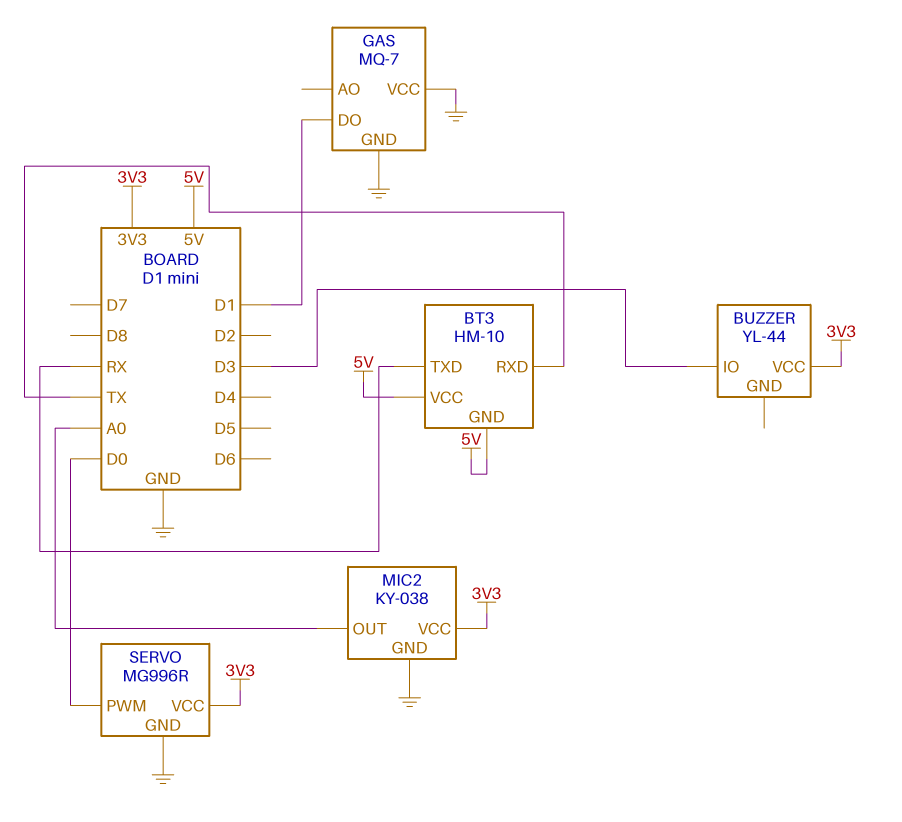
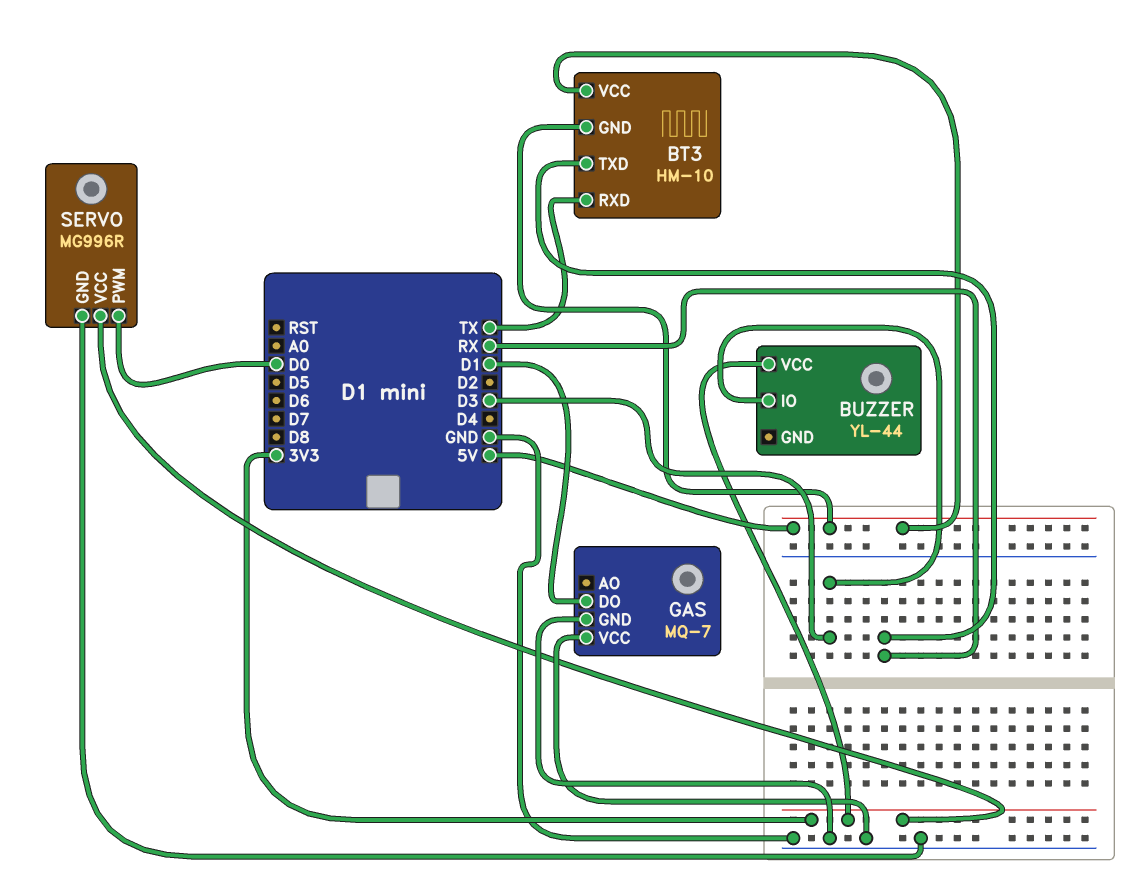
MIC2: KY-038 -> none
MIC2 pin GND: GND -> none
MIC2 pin OUT: A0 -> none
MIC2 pin VCC: 3V3 -> none

